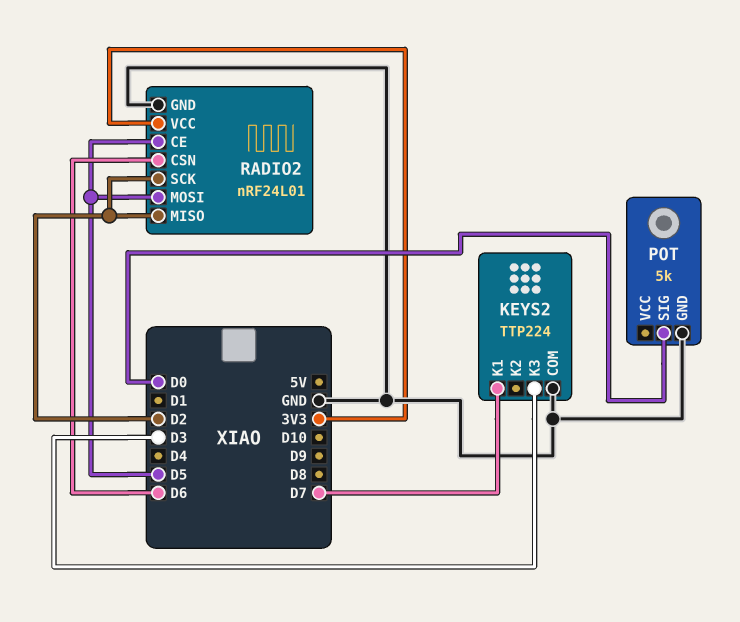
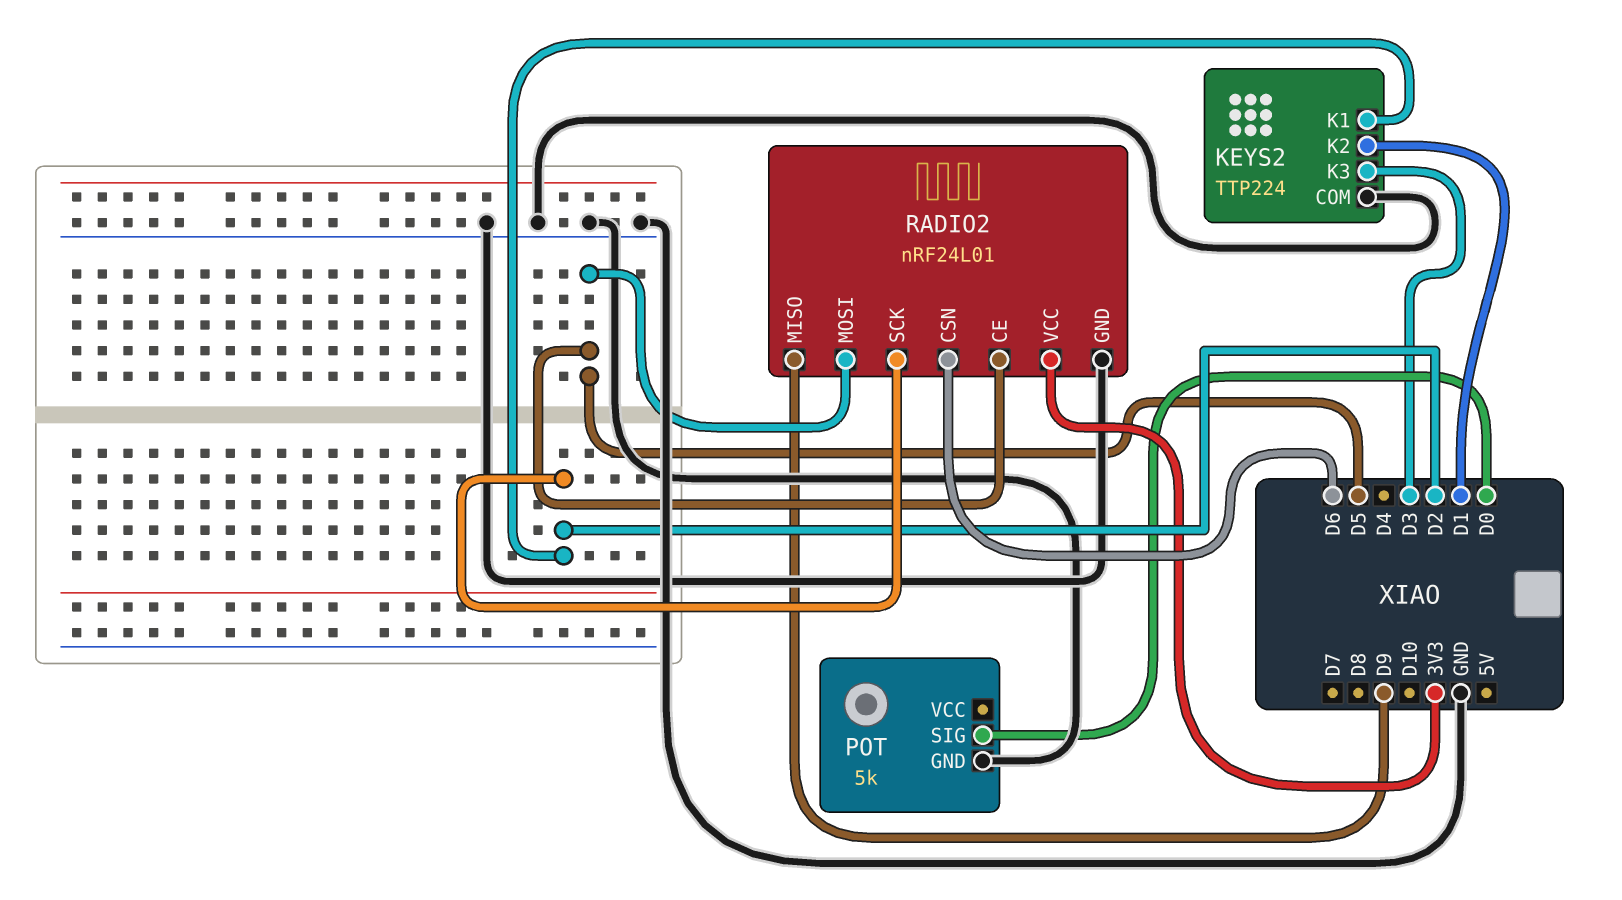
KEYS2 pin K1: D7 -> D2
KEYS2 pin K2: none -> D1
RADIO2 pin MISO: D2 -> D9

